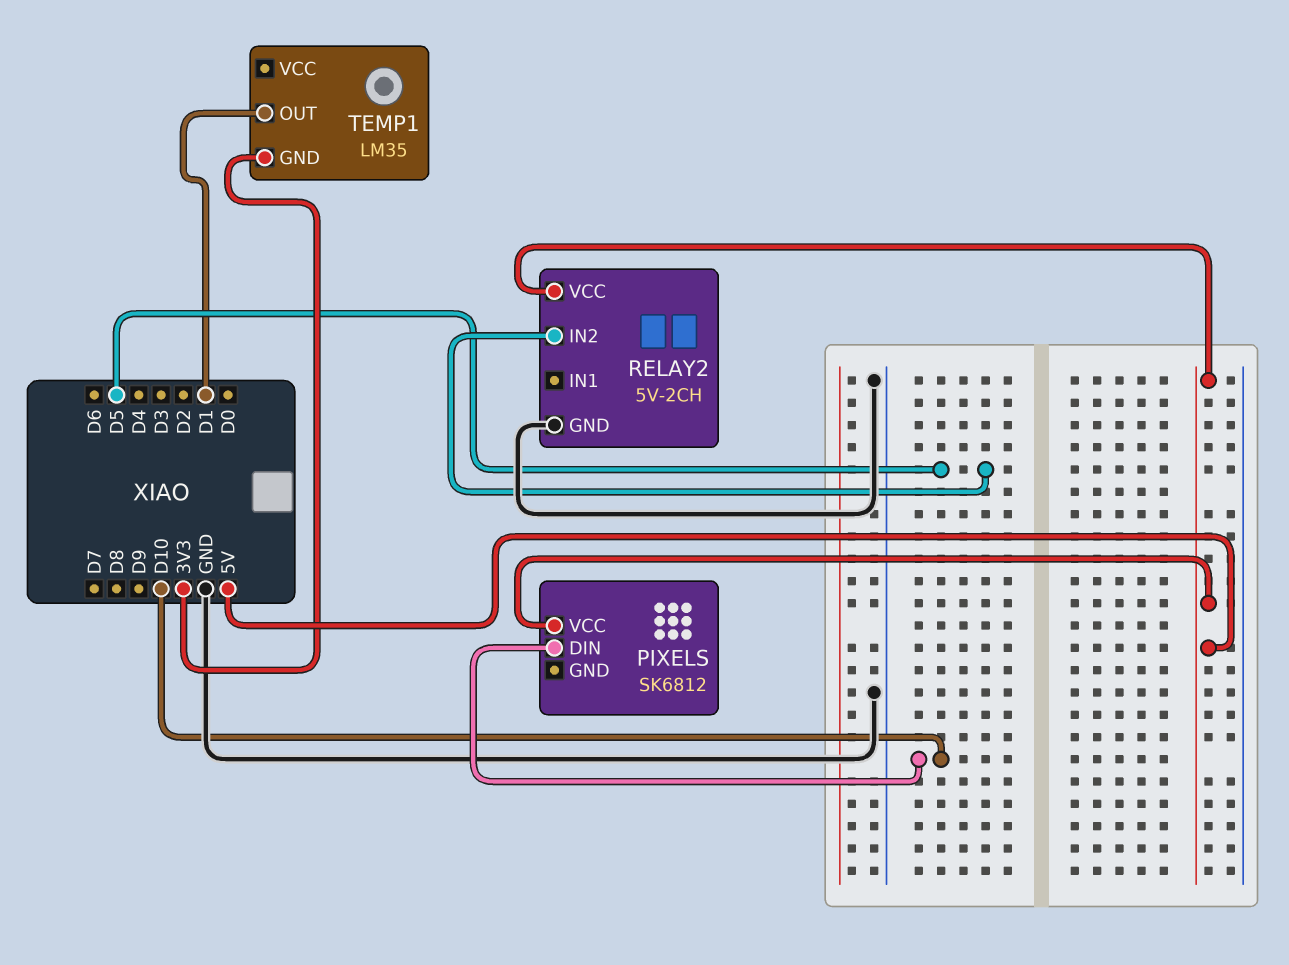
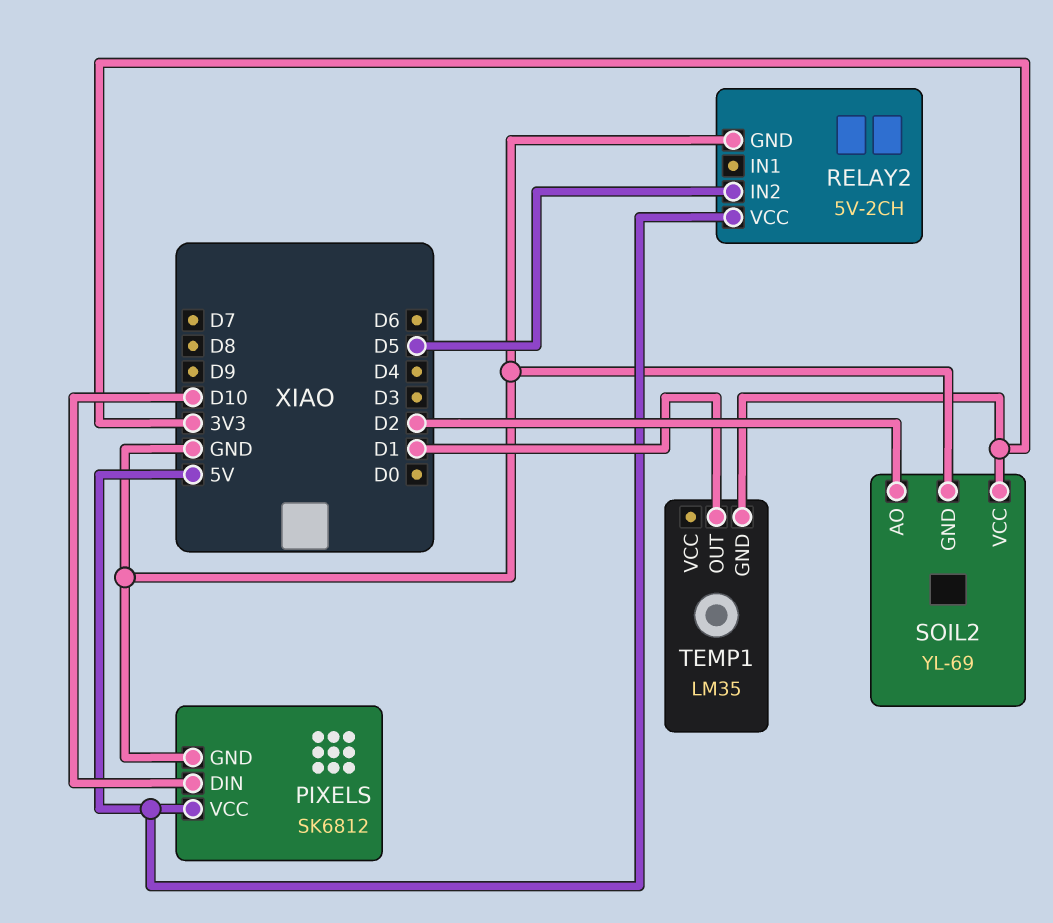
PIXELS pin GND: none -> GND
SOIL2: none -> YL-69
SOIL2 pin AO: none -> D2
SOIL2 pin GND: none -> GND
SOIL2 pin VCC: none -> 3V3

